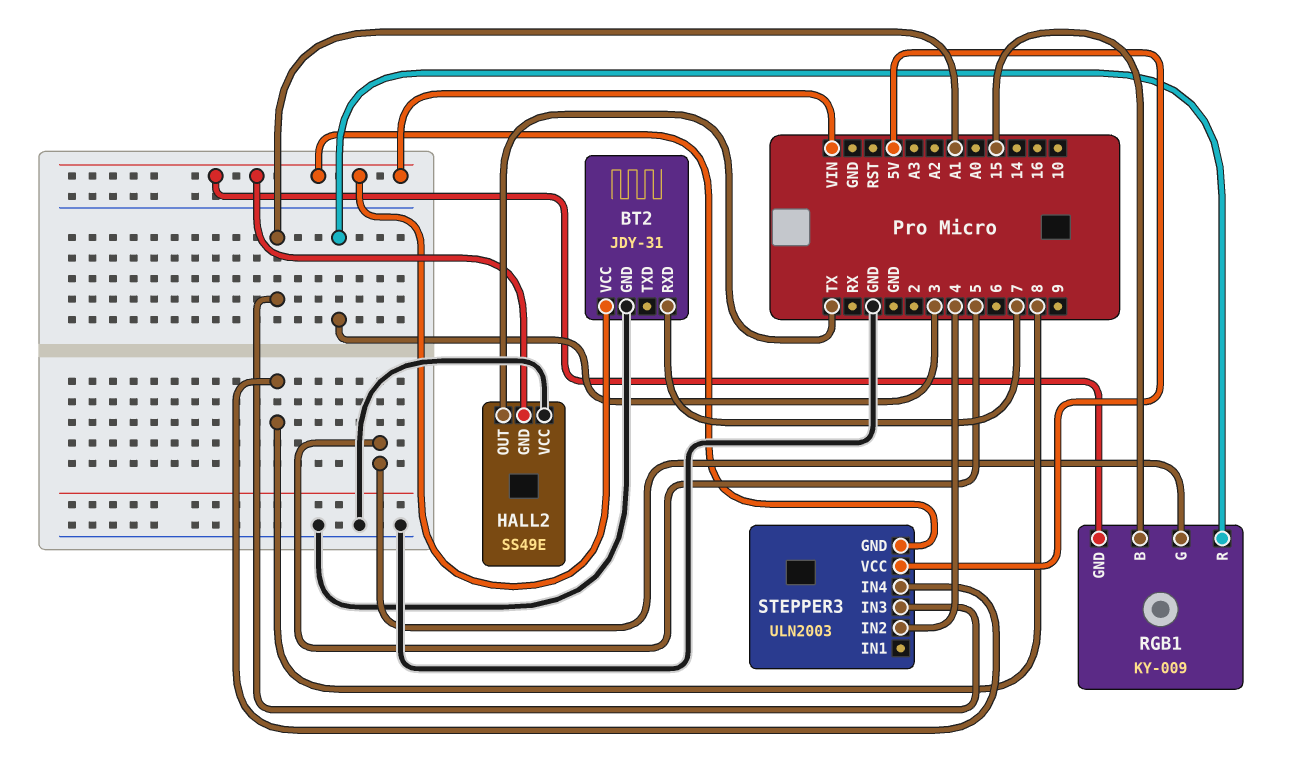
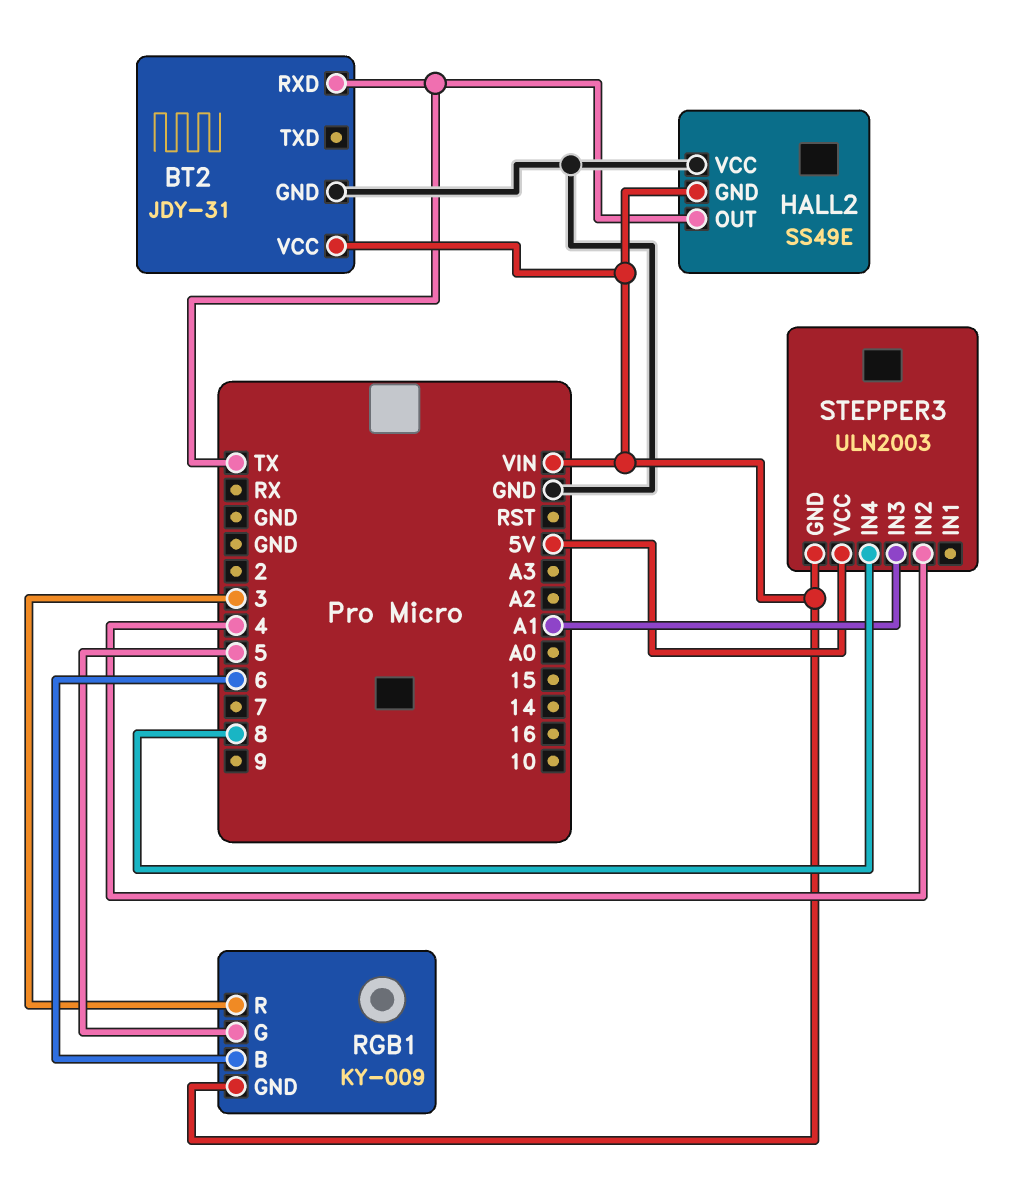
BT2 pin RXD: 7 -> TX
RGB1 pin B: 15 -> 6

